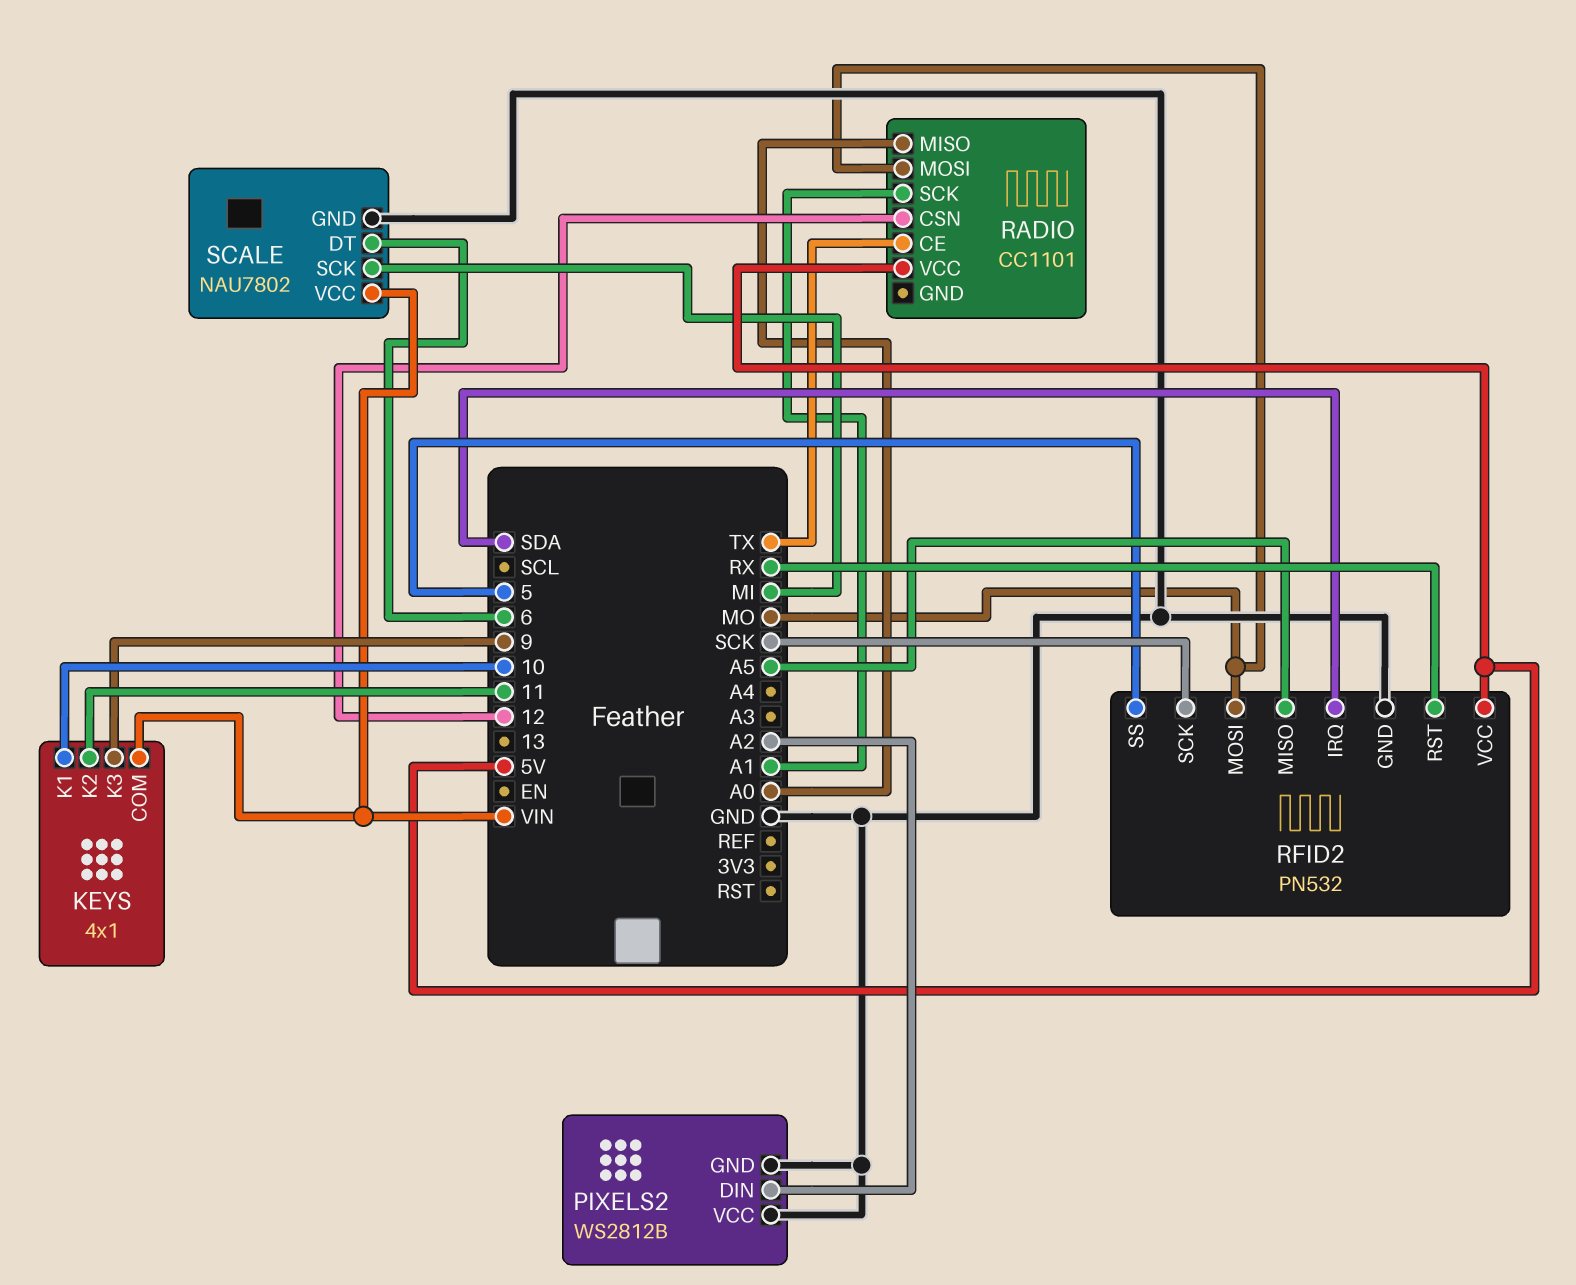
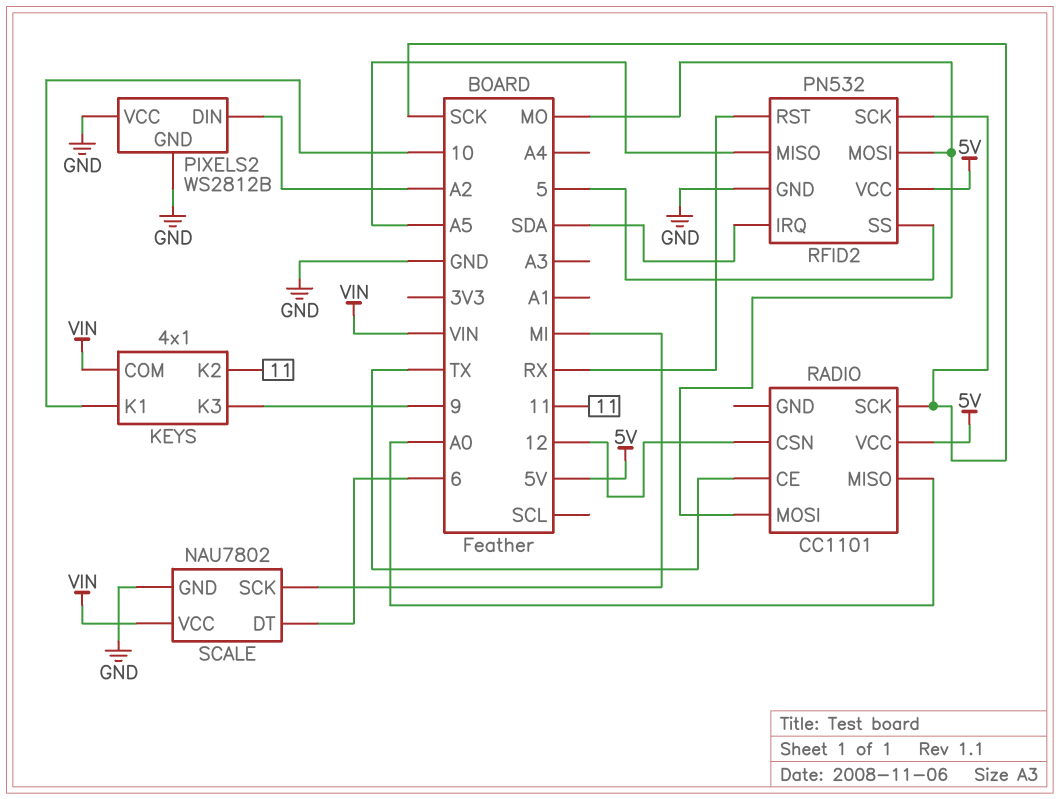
RADIO pin SCK: A1 -> SCK

